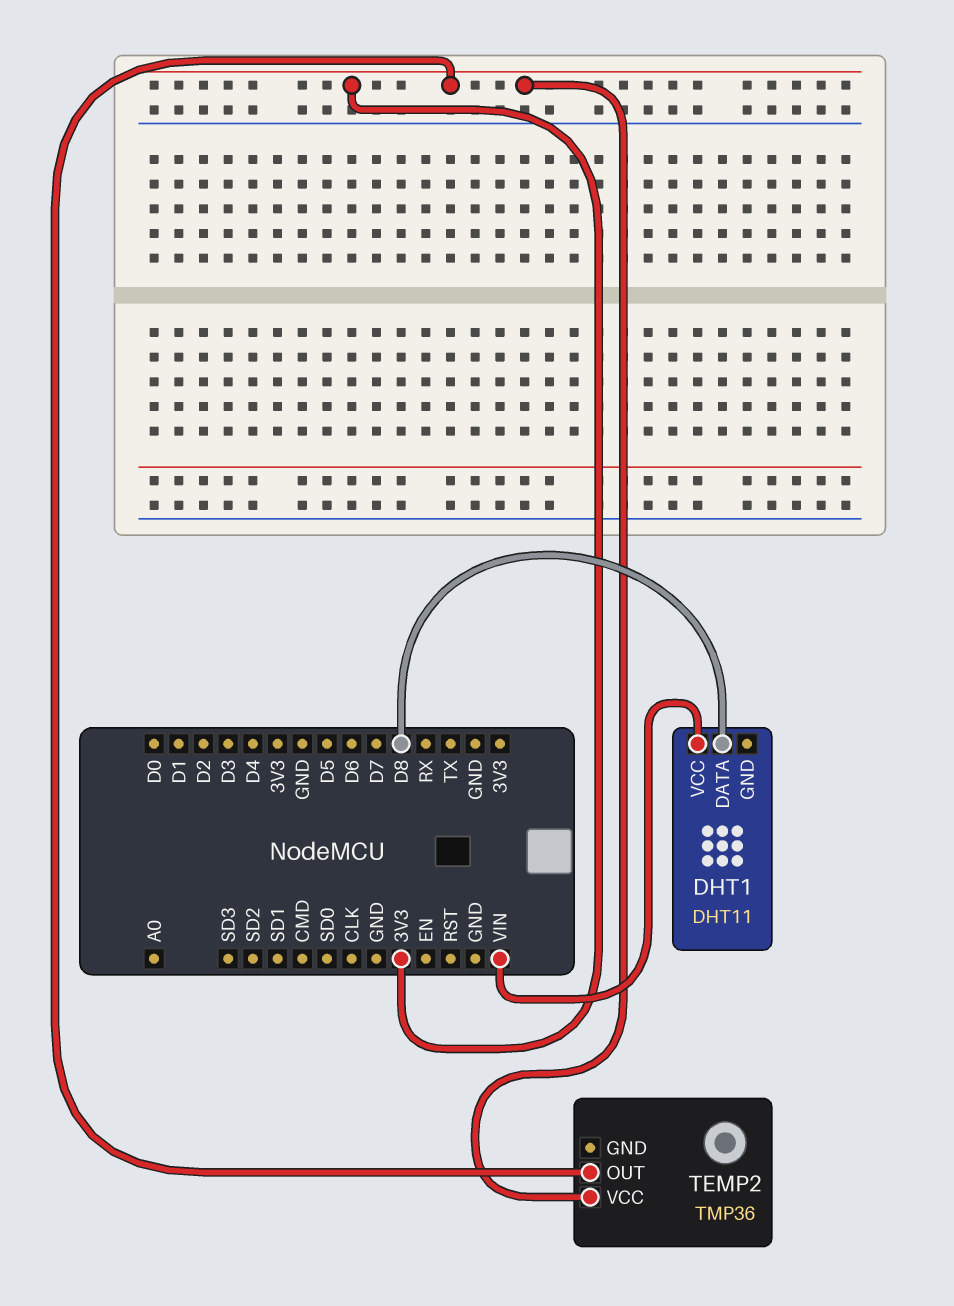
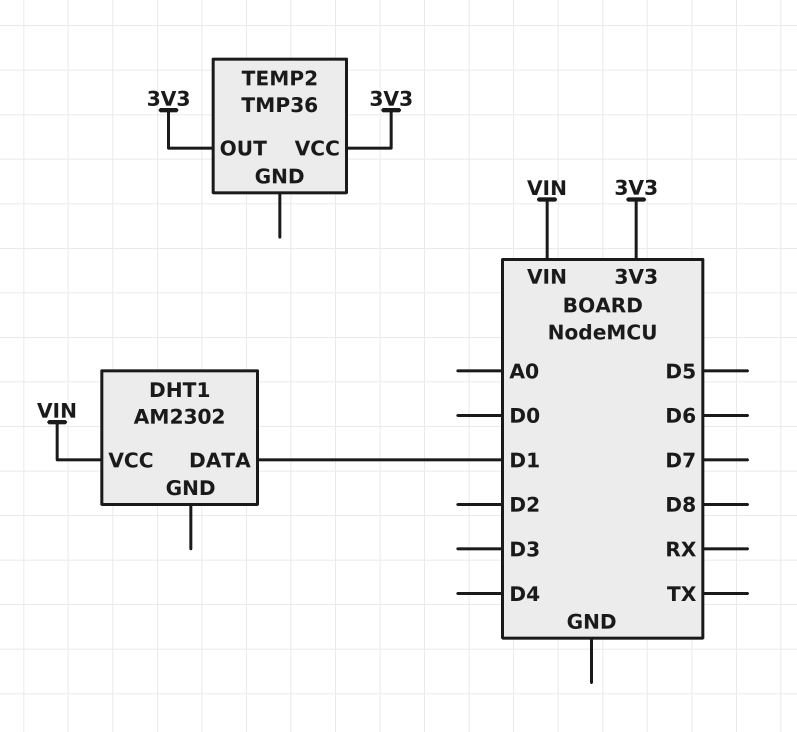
DHT1: DHT11 -> AM2302
DHT1 pin DATA: D8 -> D1

